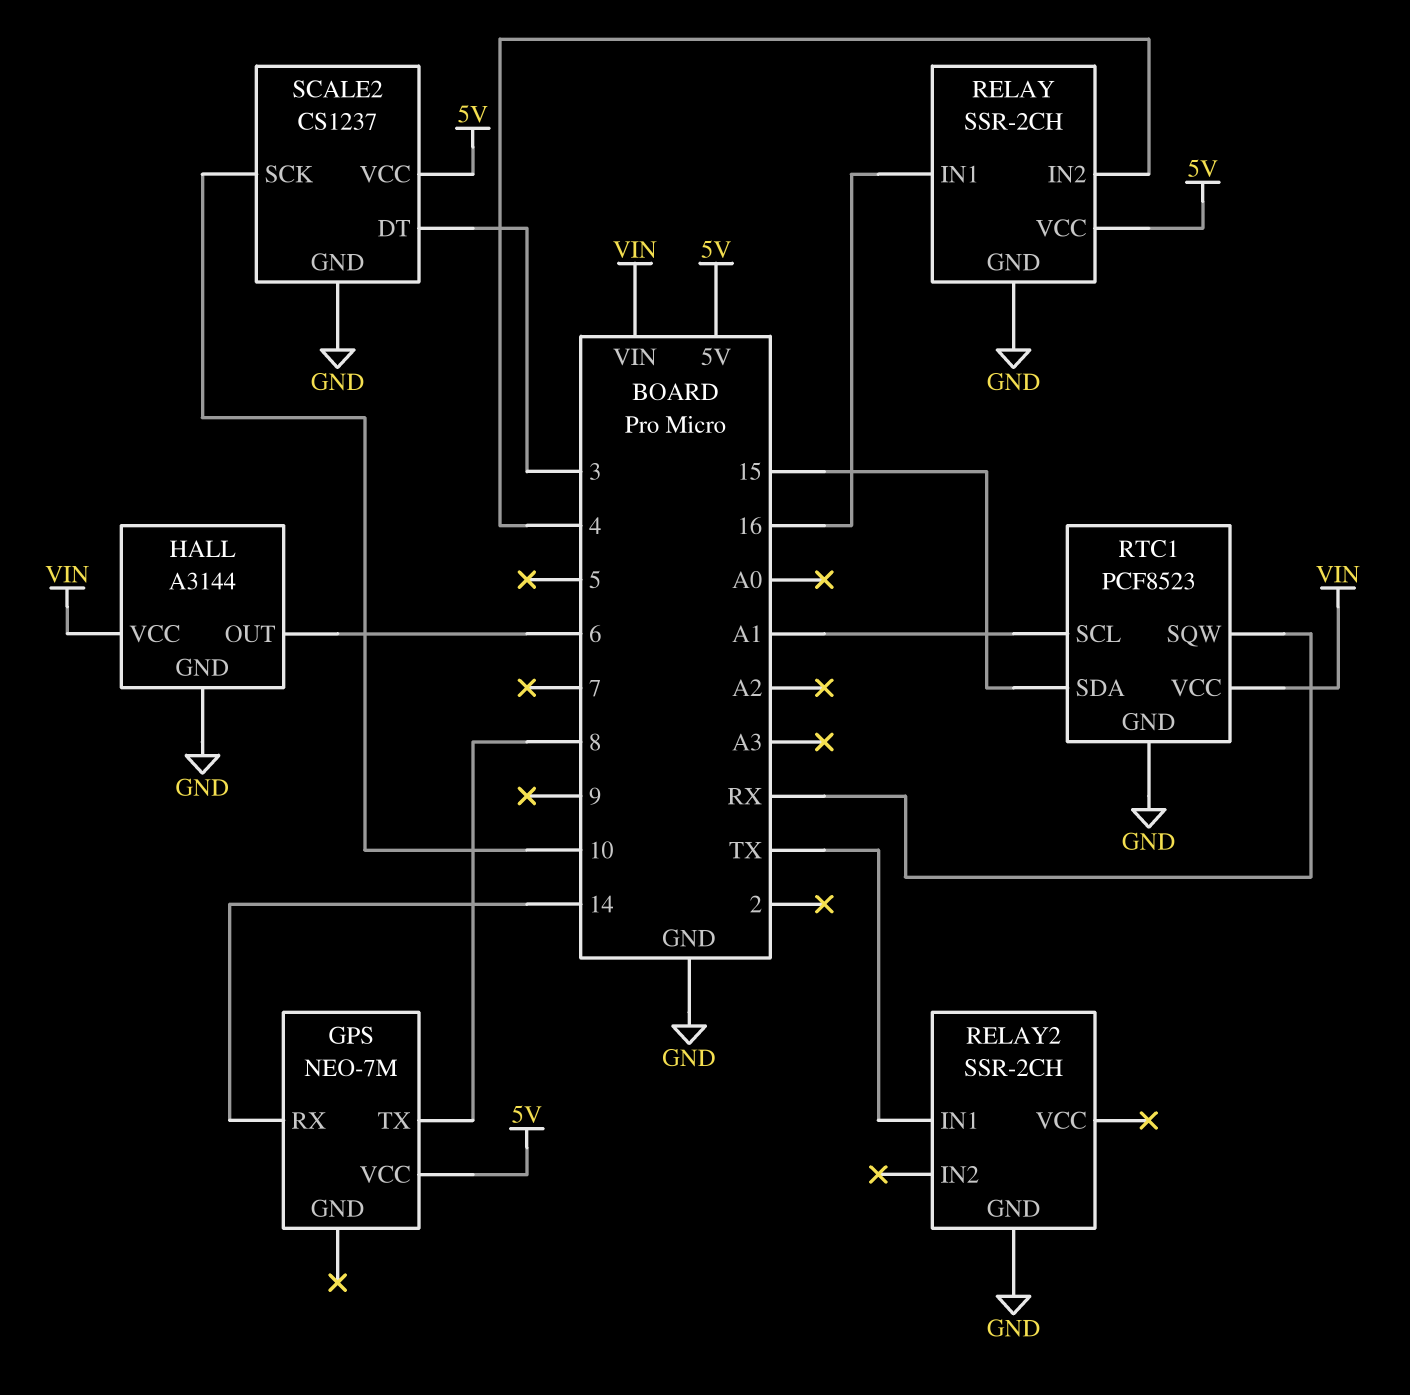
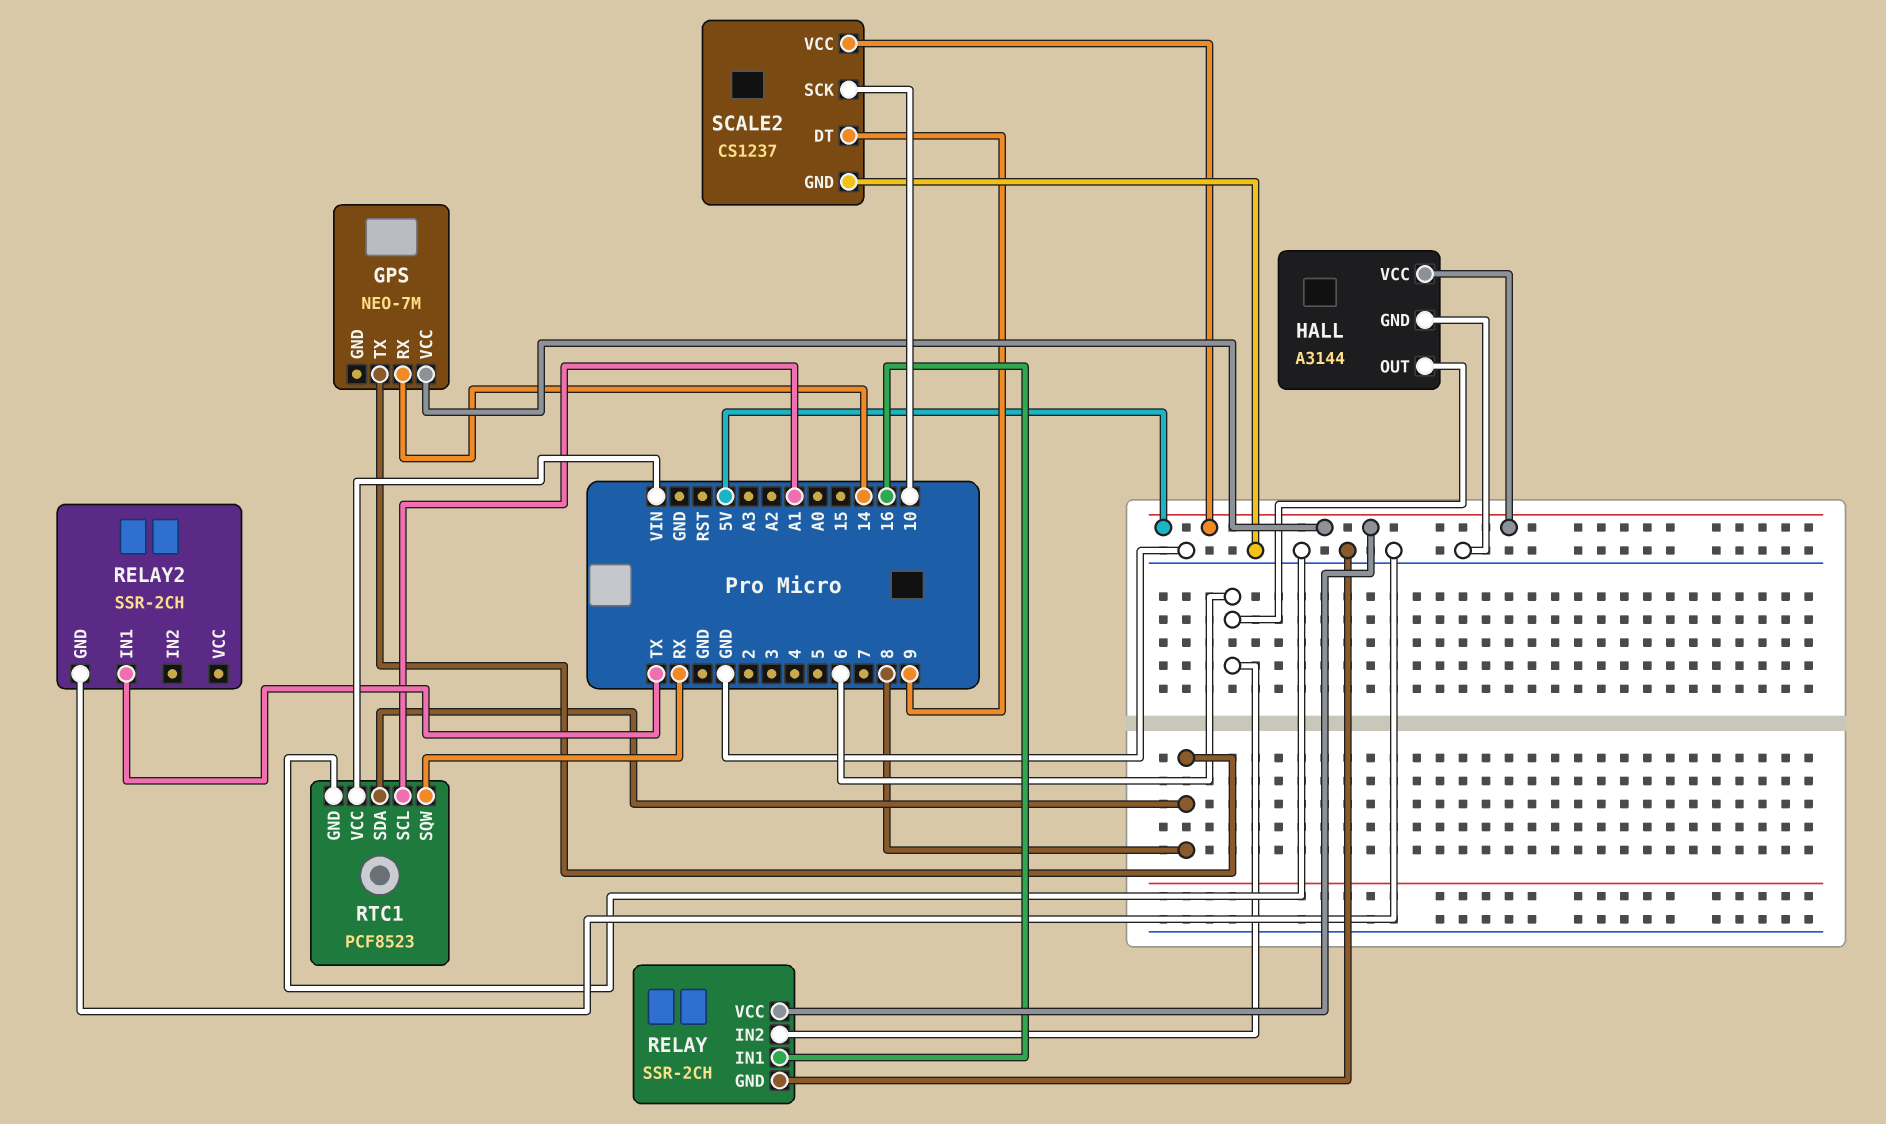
HALL pin VCC: VIN -> 5V
RELAY pin IN2: 4 -> 6
RTC1 pin SDA: 15 -> 8
SCALE2 pin DT: 3 -> 9

